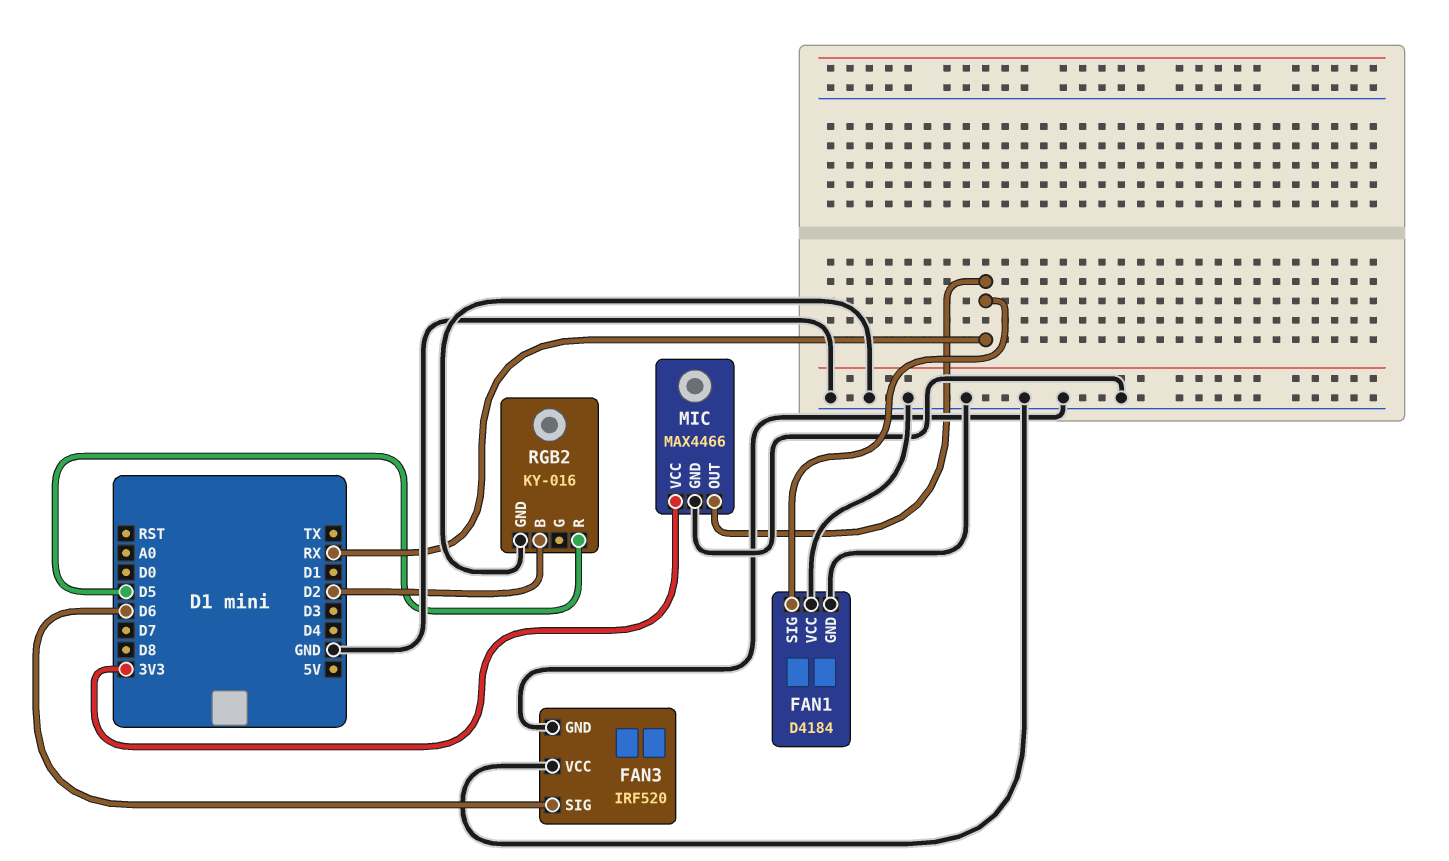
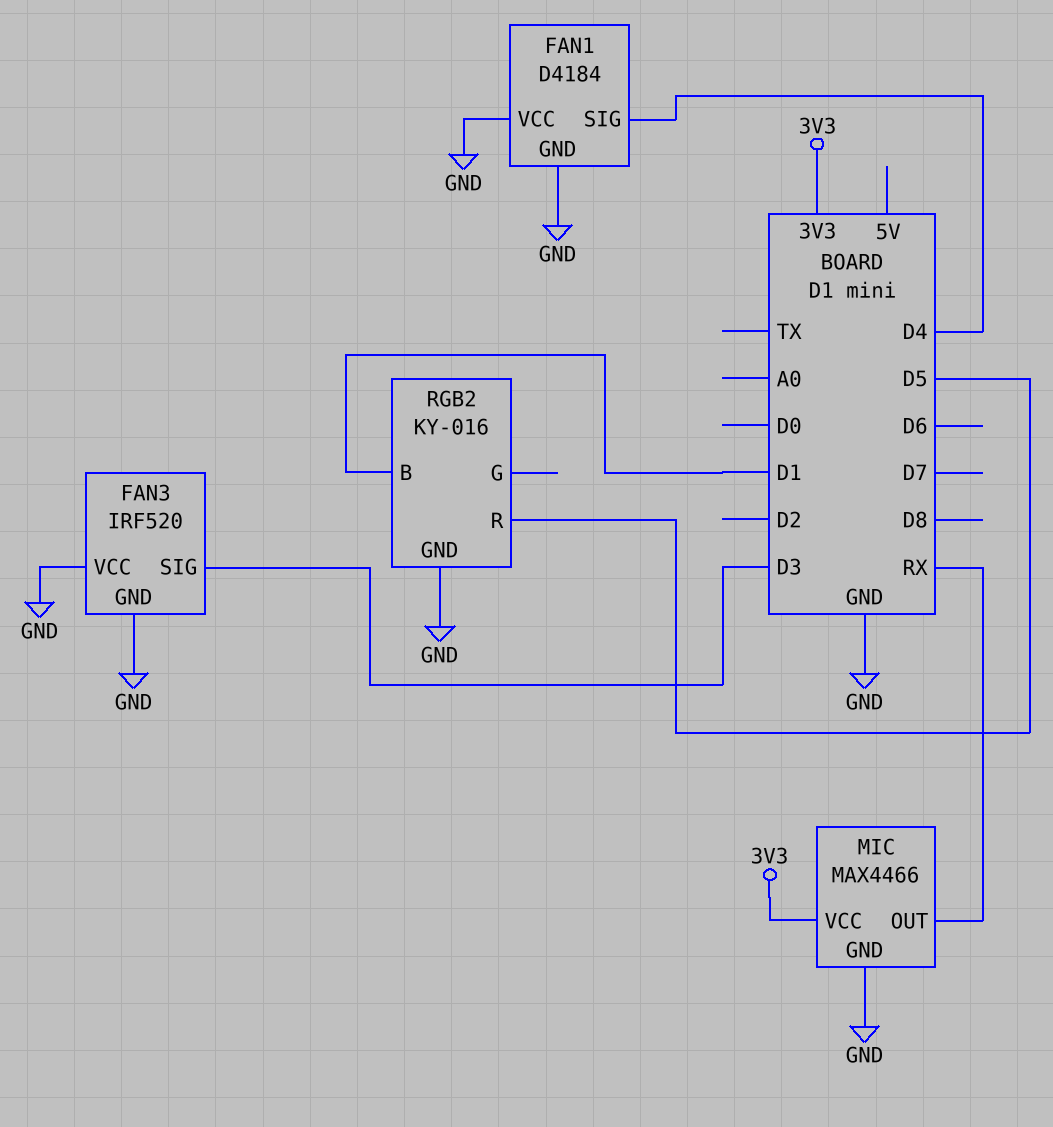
FAN1 pin SIG: RX -> D4
FAN3 pin SIG: D6 -> D3
RGB2 pin B: D2 -> D1

